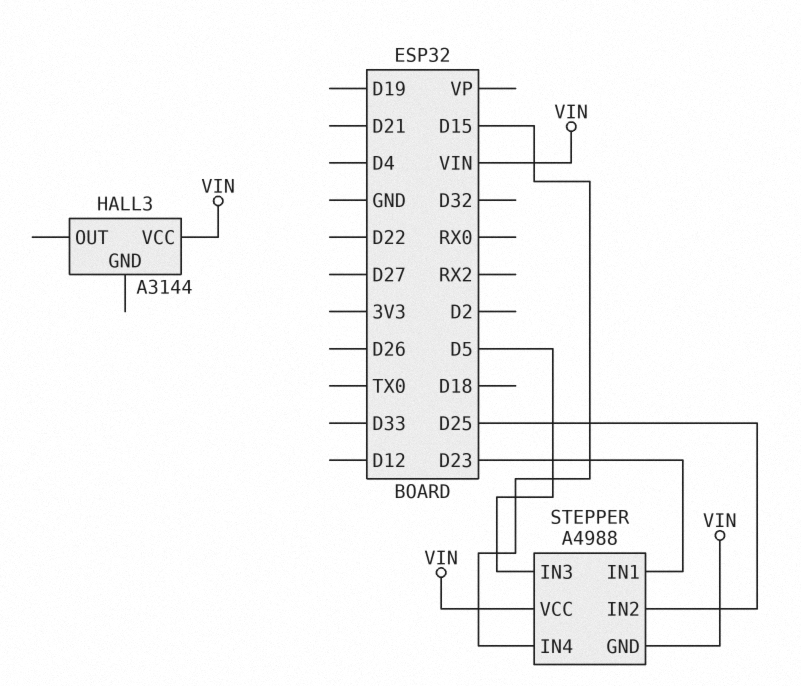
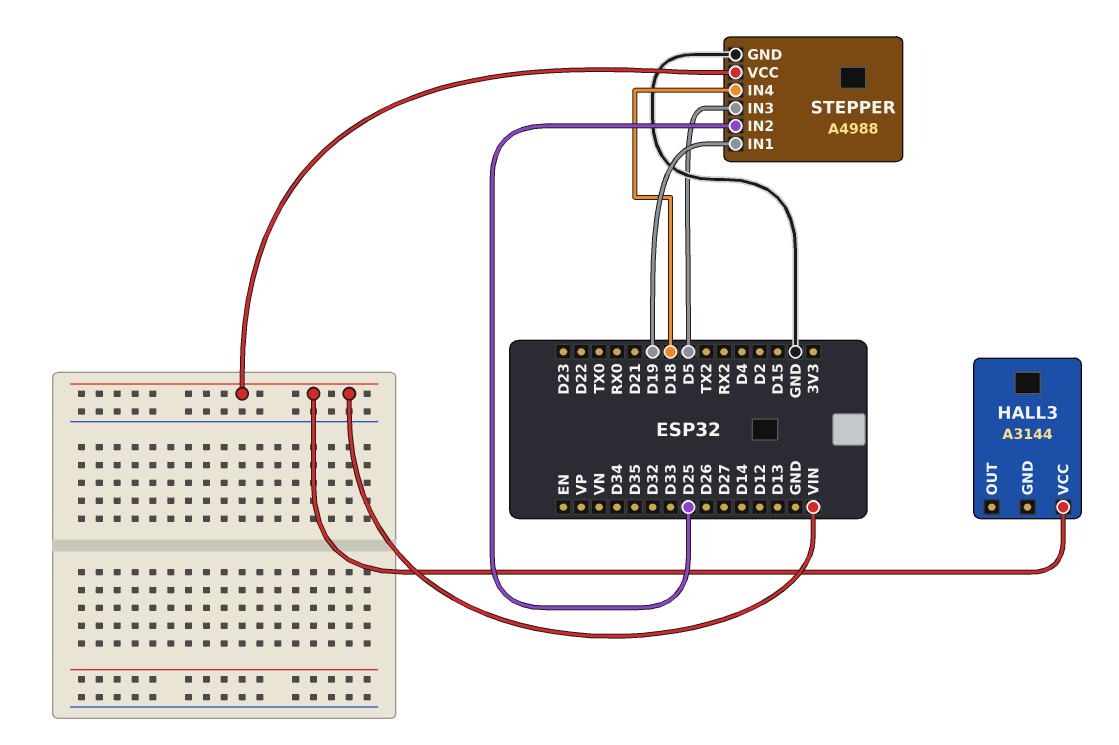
STEPPER pin GND: VIN -> GND
STEPPER pin IN1: D23 -> D19
STEPPER pin IN4: D15 -> D18

